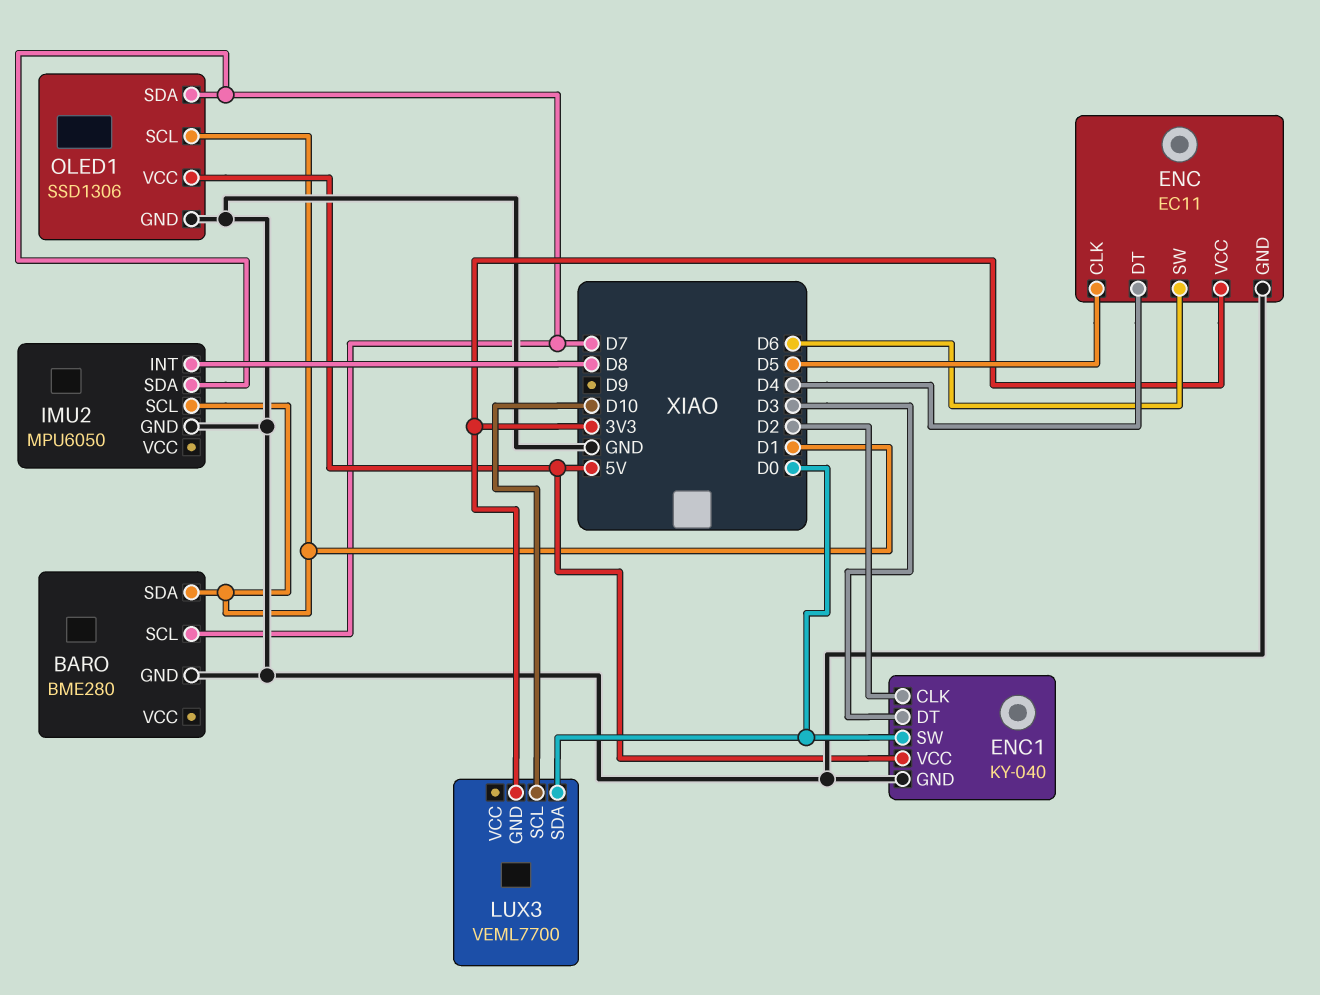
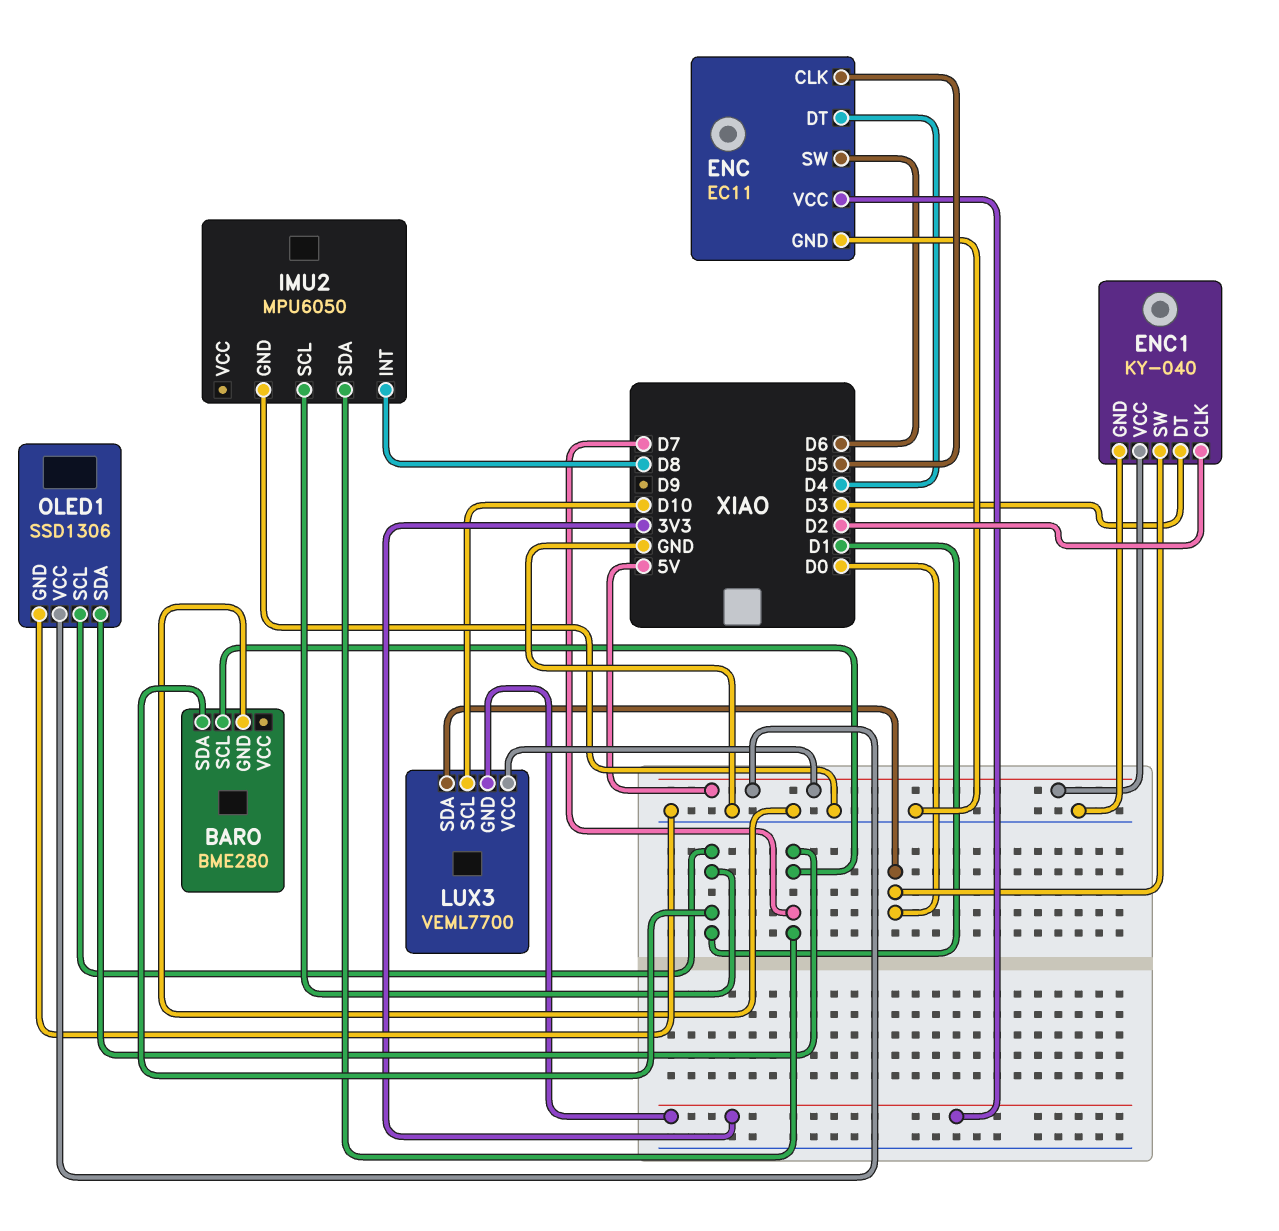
LUX3 pin VCC: none -> 5V

